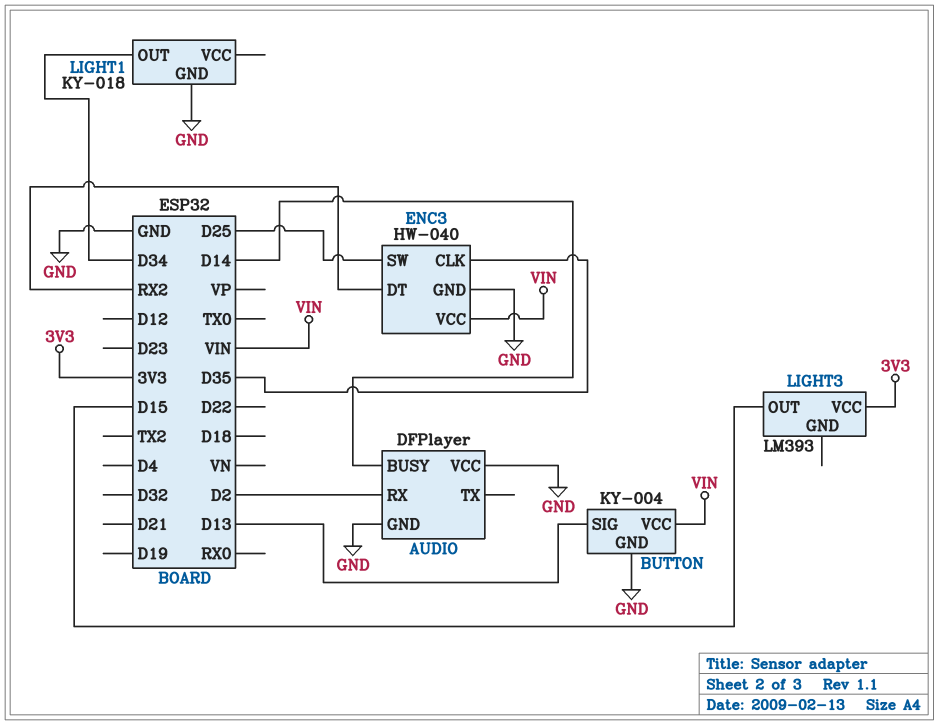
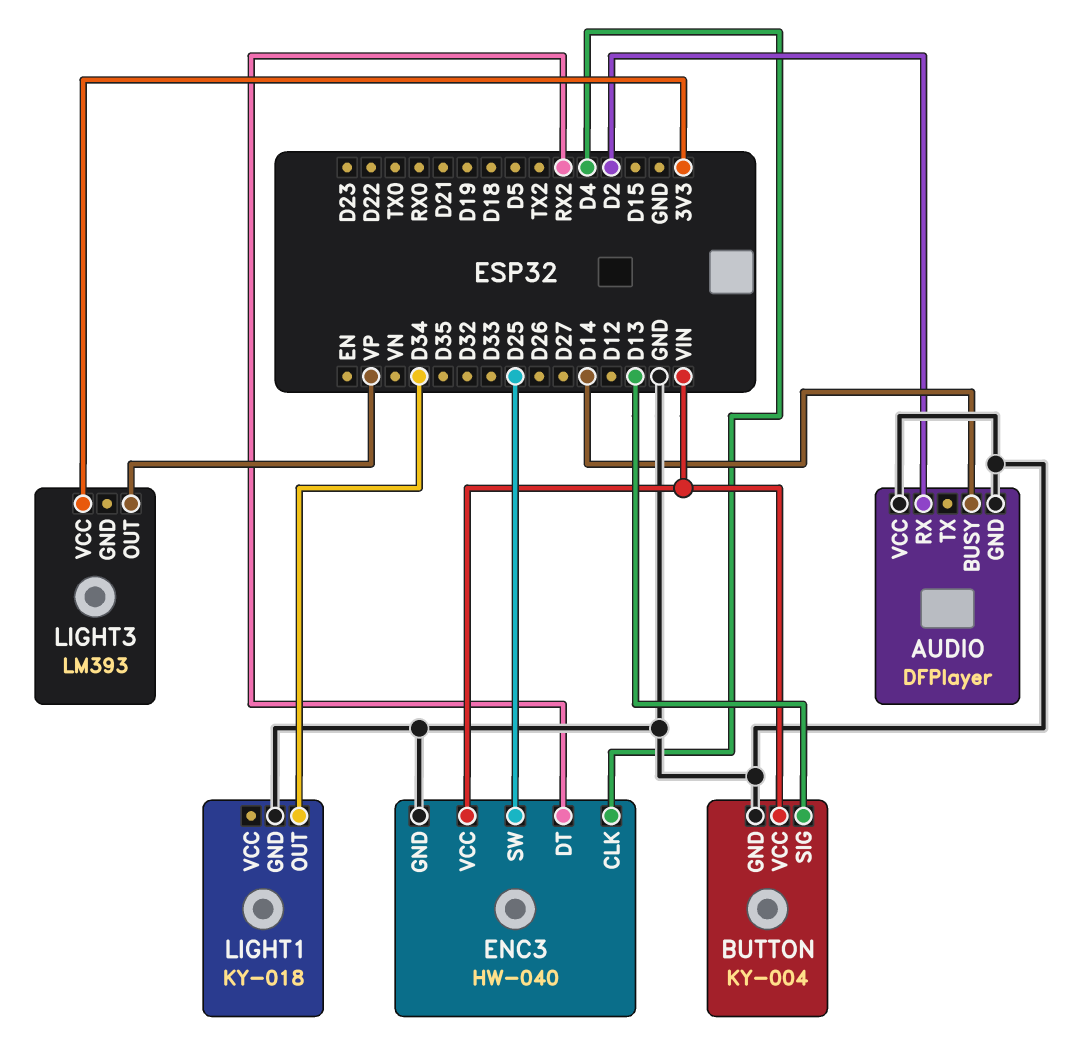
ENC3 pin CLK: D35 -> D4
LIGHT3 pin OUT: D15 -> VP

